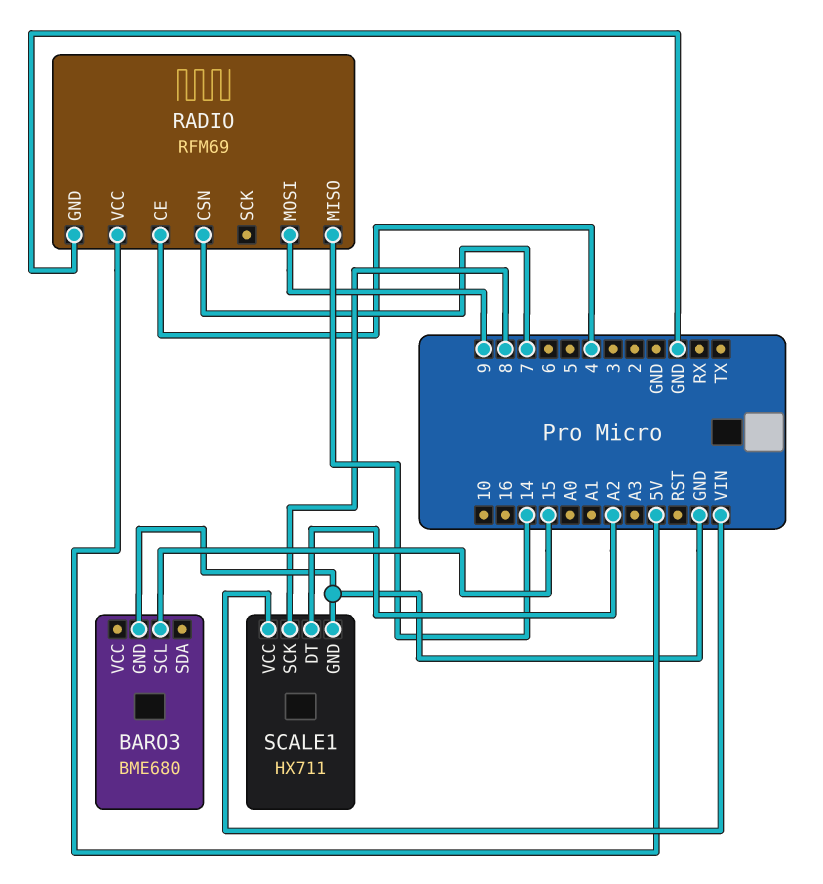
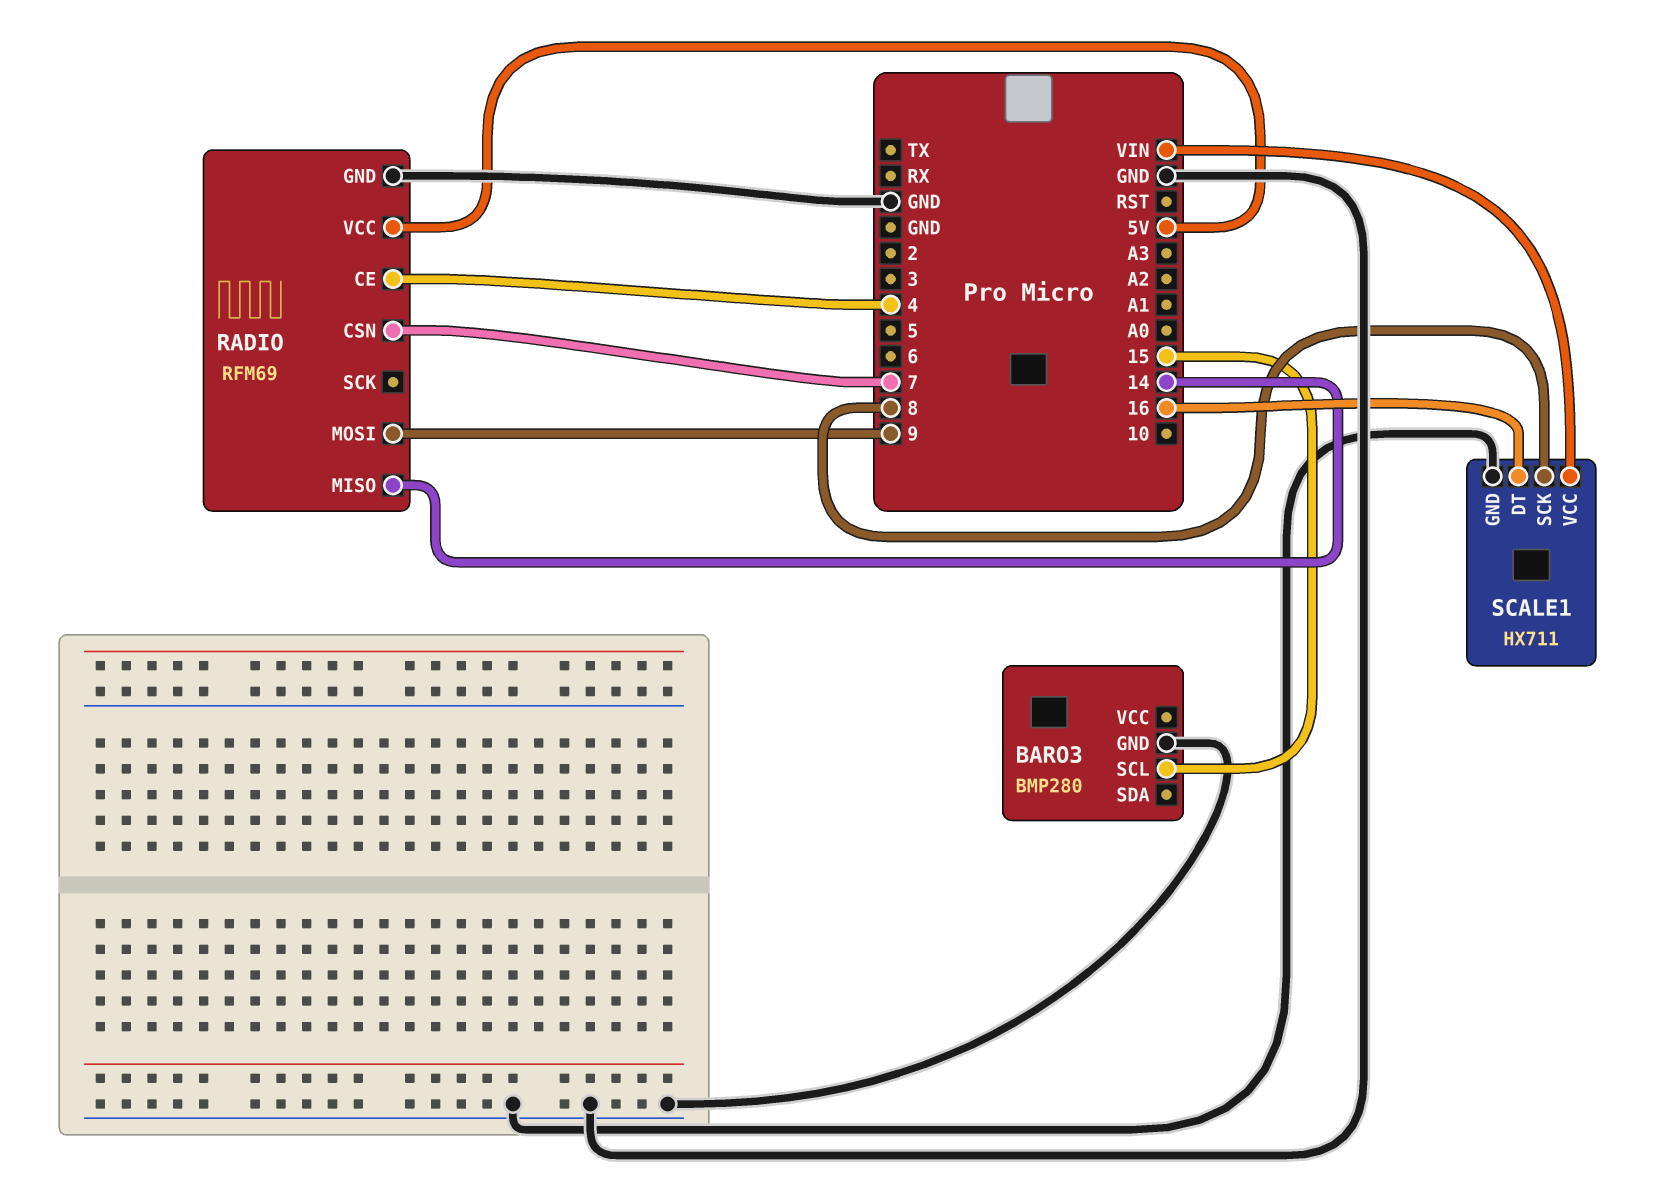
BARO3: BME680 -> BMP280
SCALE1 pin DT: A2 -> 16

